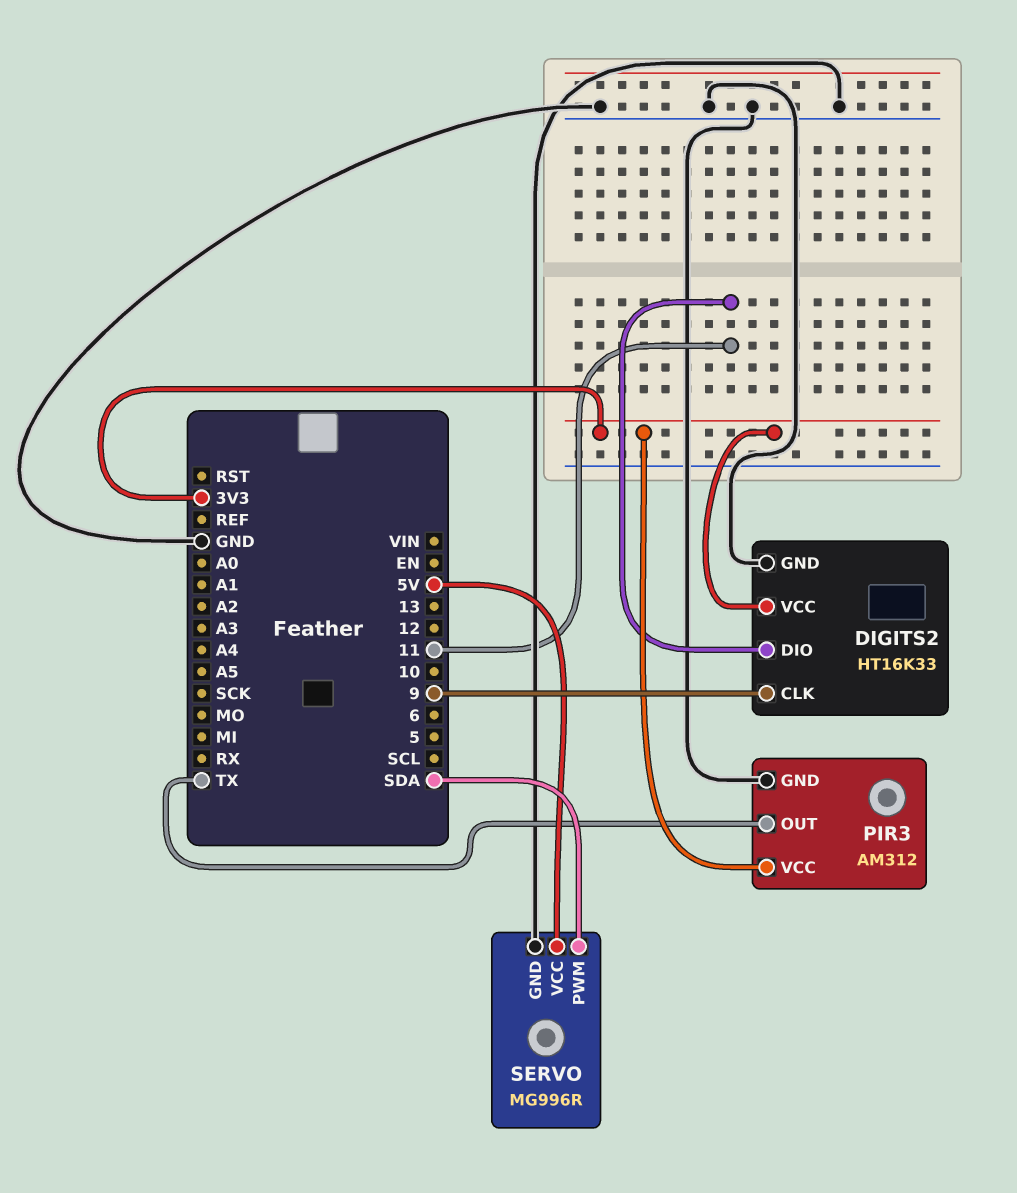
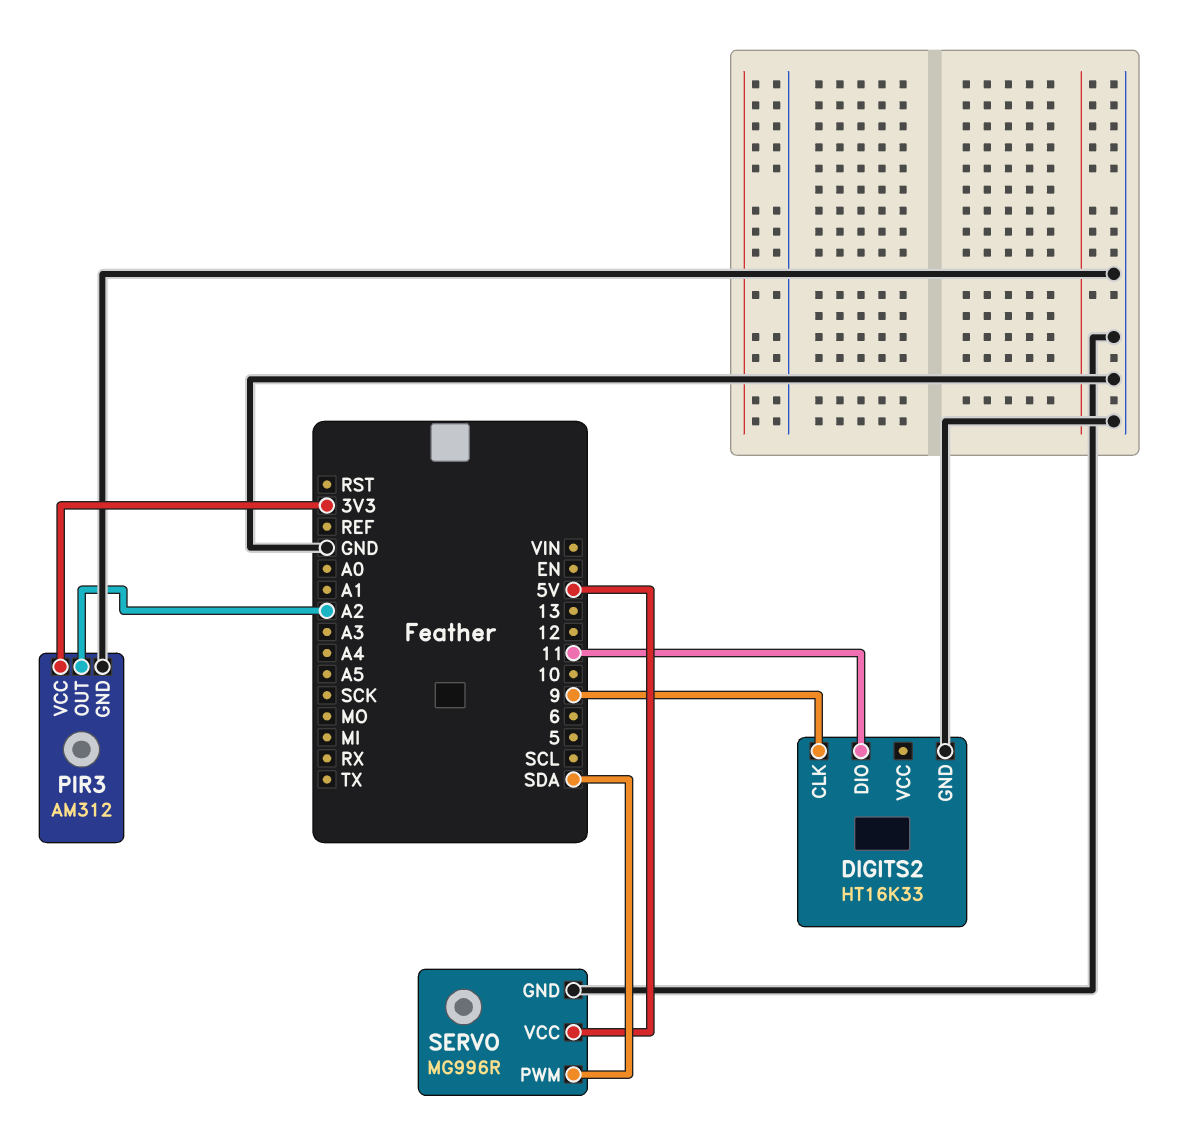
DIGITS2 pin VCC: 3V3 -> none
PIR3 pin OUT: TX -> A2

